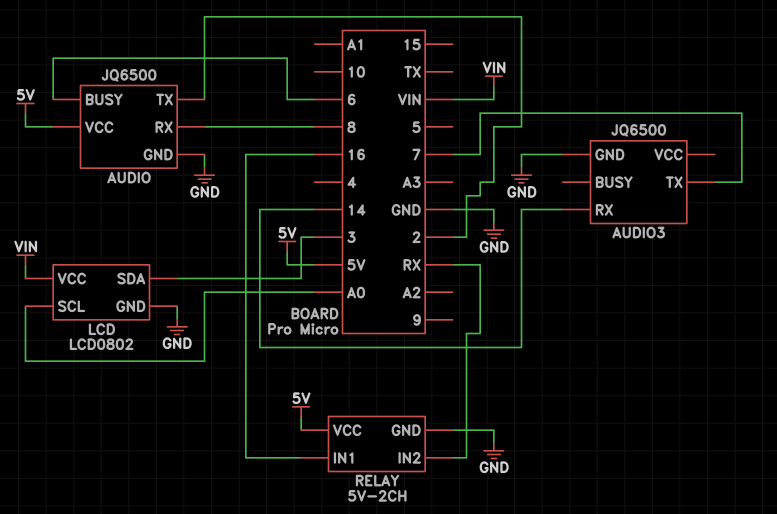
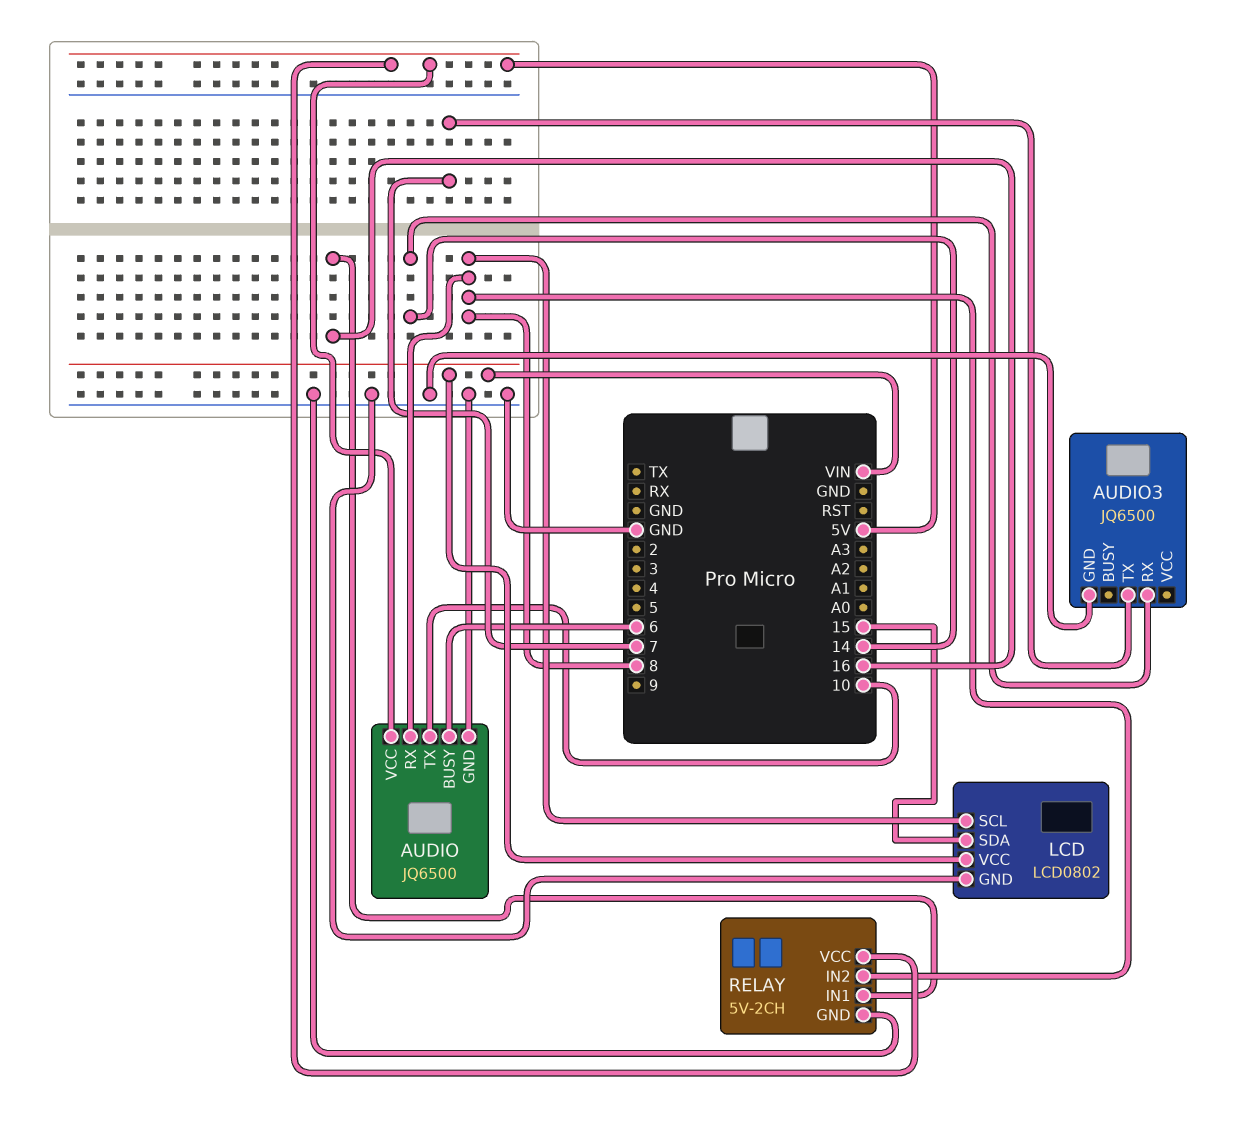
AUDIO pin TX: 2 -> 10
LCD pin SCL: A0 -> 8
LCD pin SDA: 3 -> 15
RELAY pin IN2: RX -> 8

